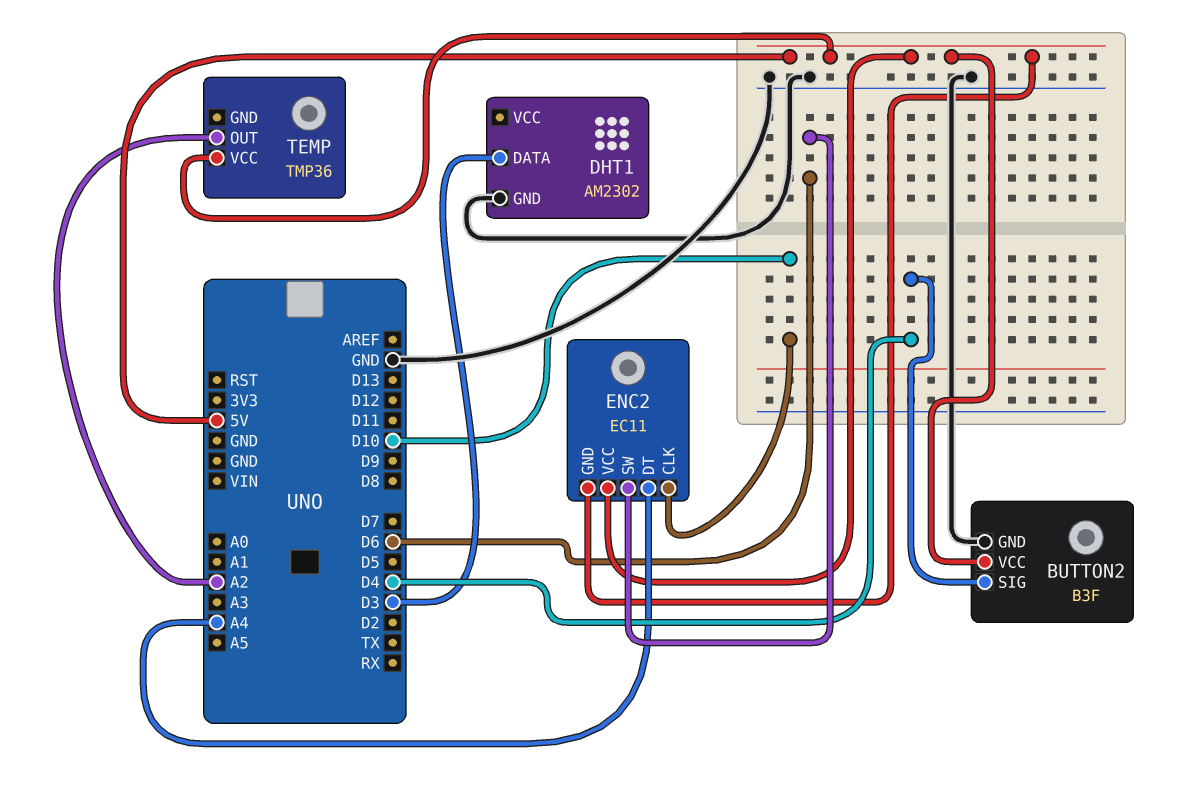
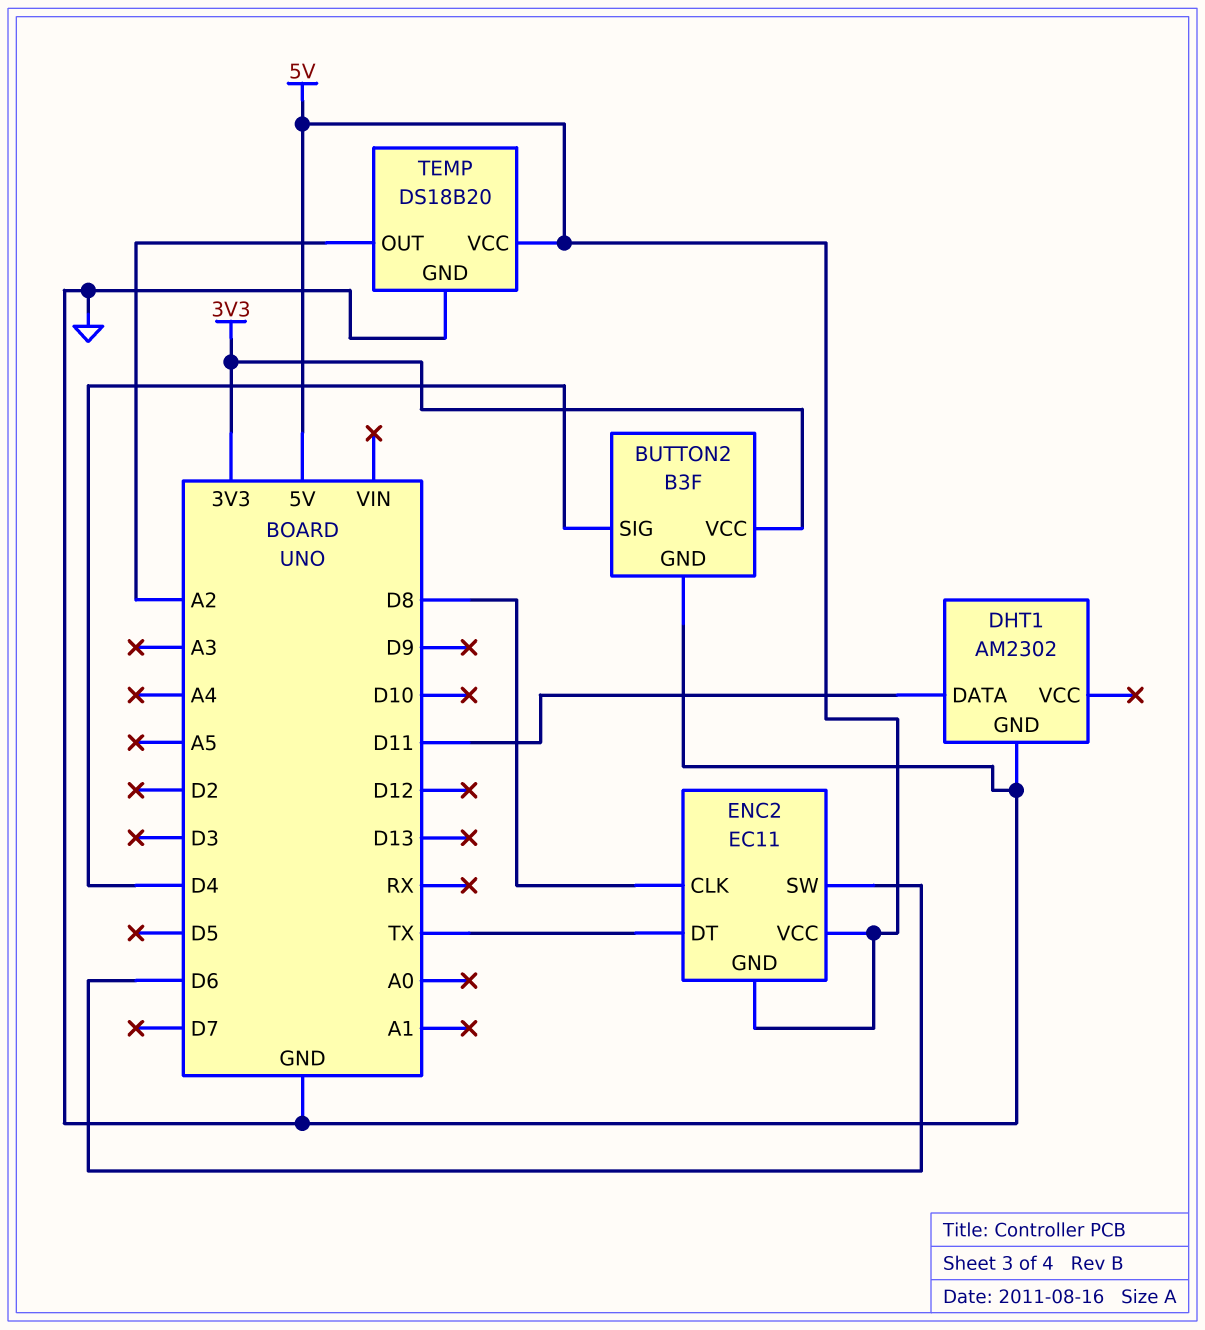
BUTTON2 pin VCC: 5V -> 3V3
DHT1 pin DATA: D3 -> D11
ENC2 pin CLK: D10 -> D8
ENC2 pin DT: A4 -> TX
TEMP: TMP36 -> DS18B20
TEMP pin GND: none -> GND

